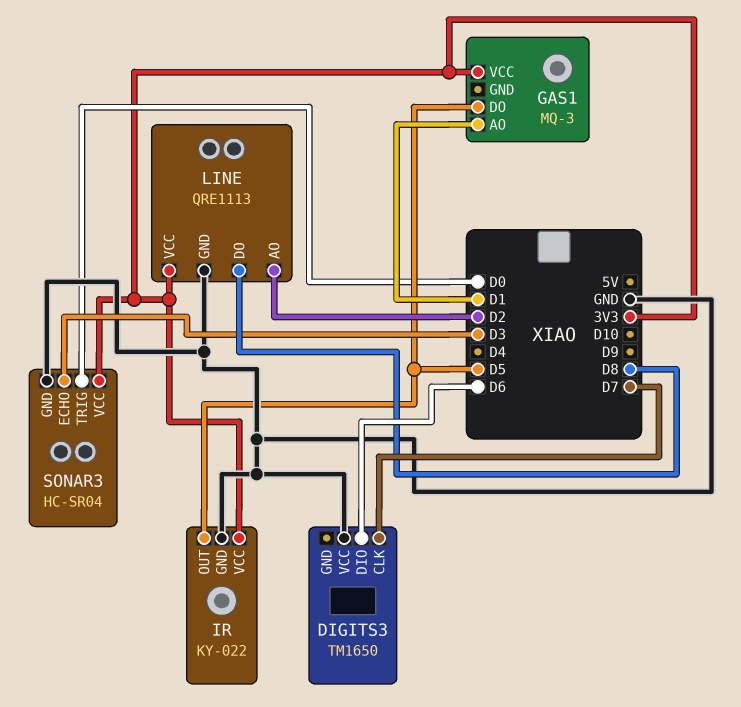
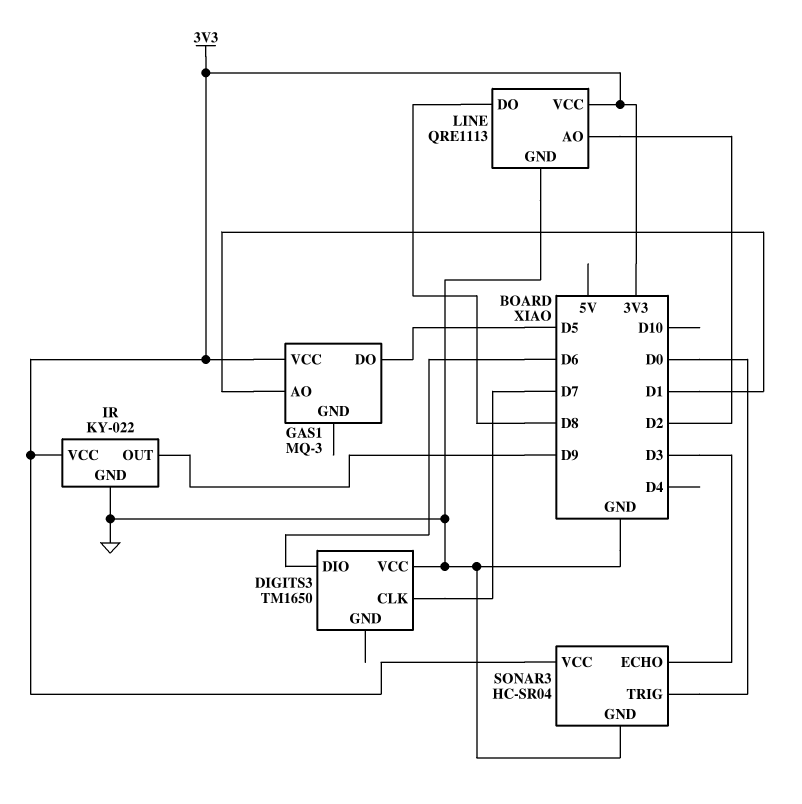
IR pin OUT: D5 -> D9

